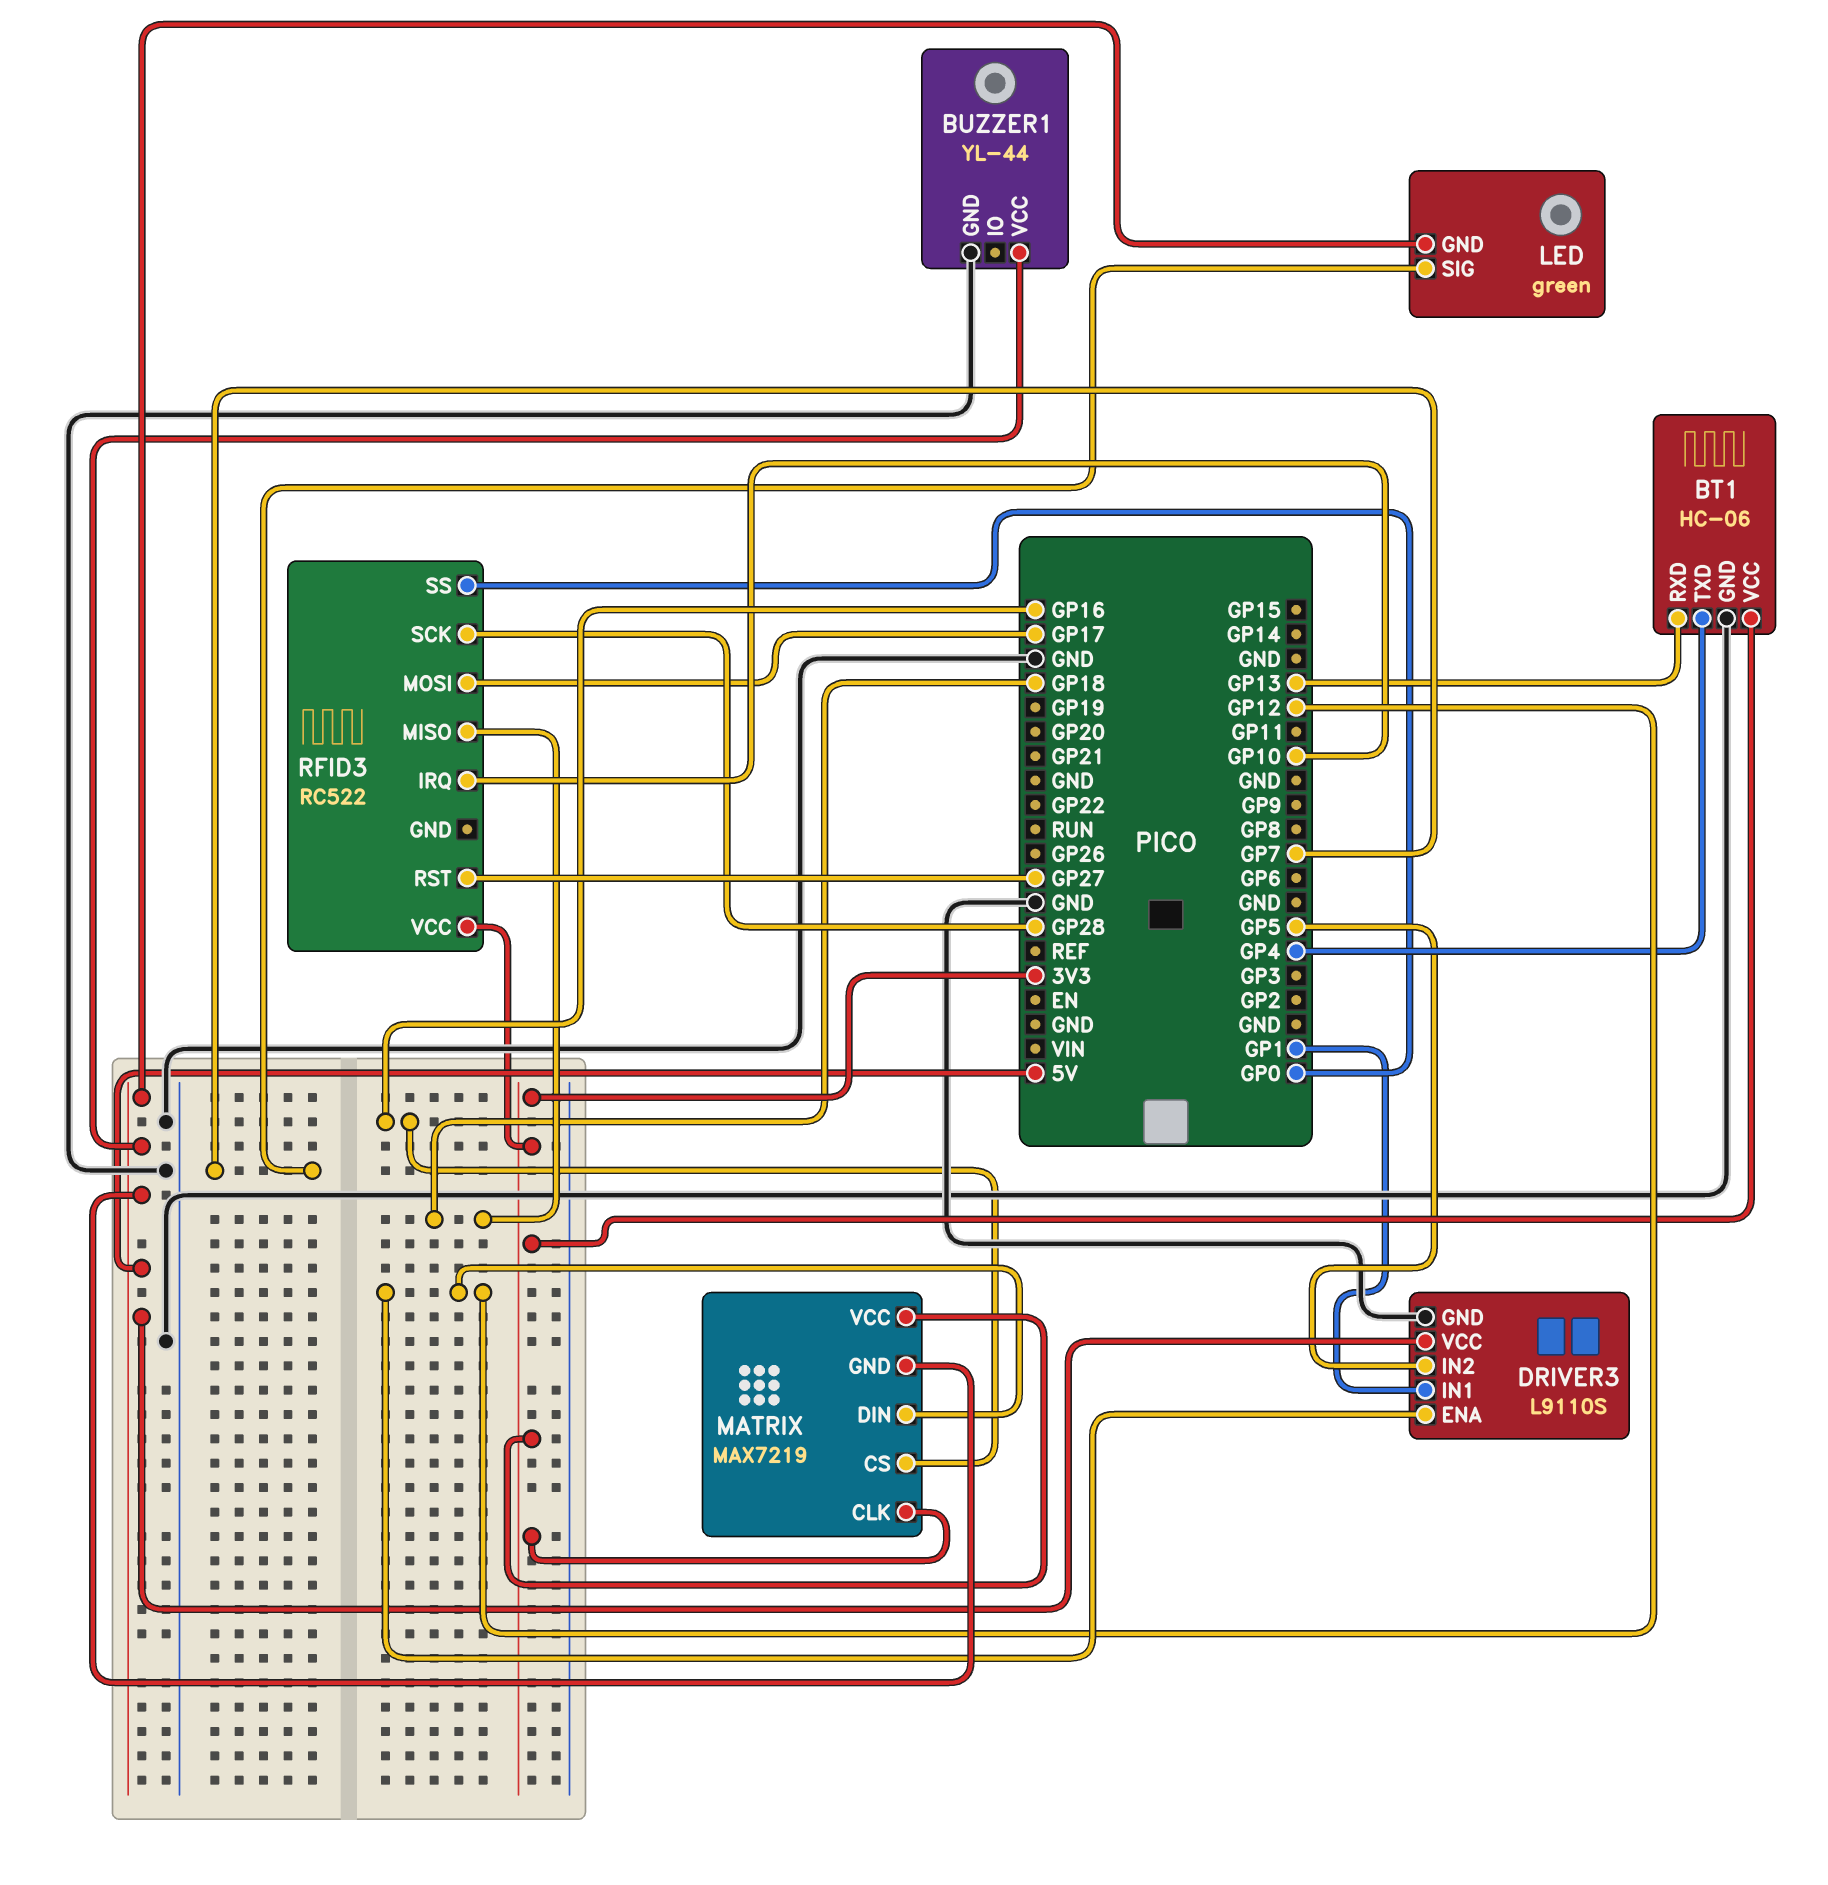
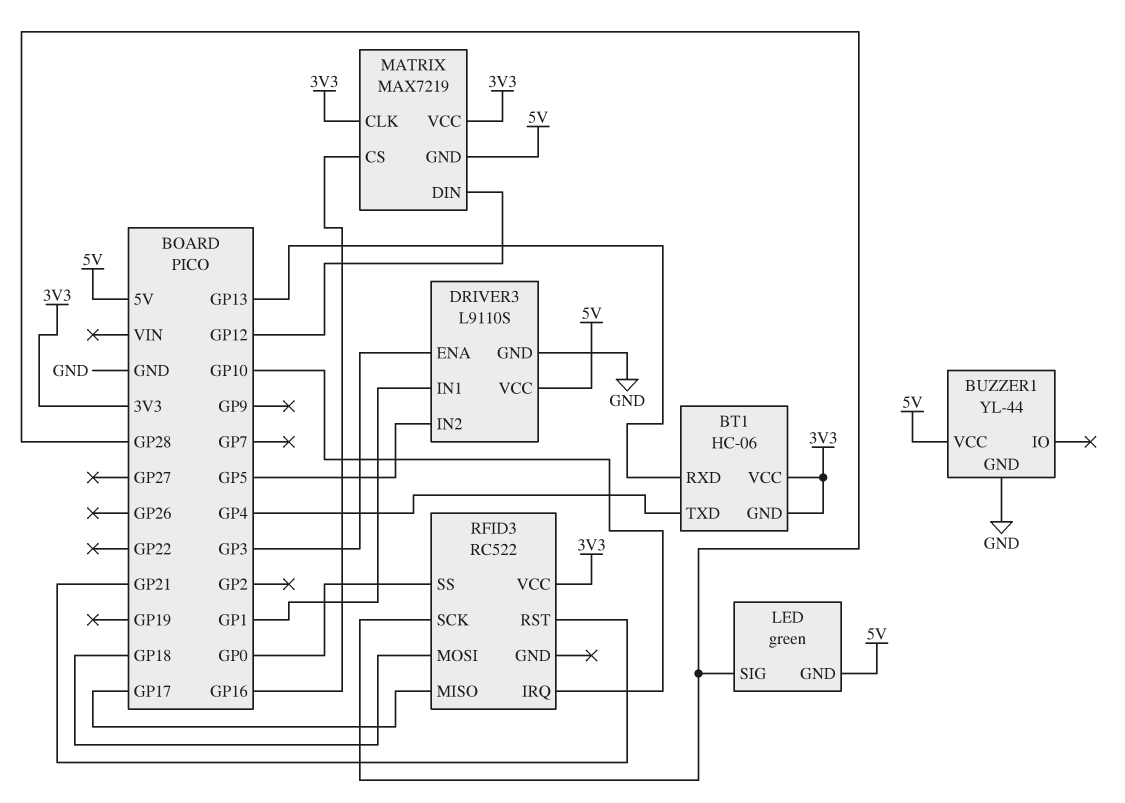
BT1 pin GND: GND -> 3V3
DRIVER3 pin ENA: GP12 -> GP3
LED pin SIG: GP7 -> GP28
RFID3 pin MISO: GP18 -> GP17
RFID3 pin MOSI: GP17 -> GP18
RFID3 pin RST: GP27 -> GP21

